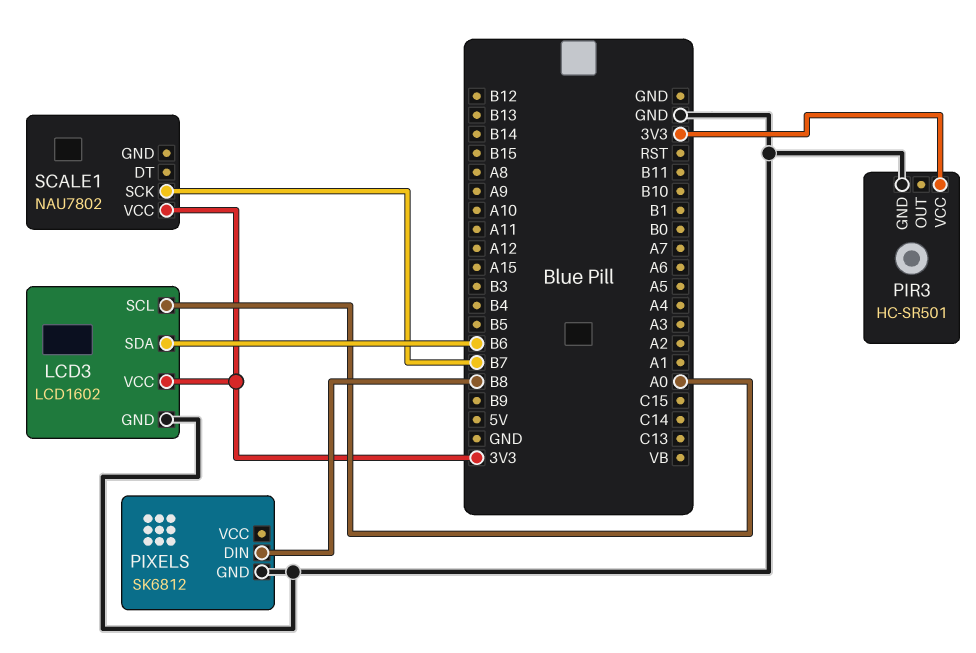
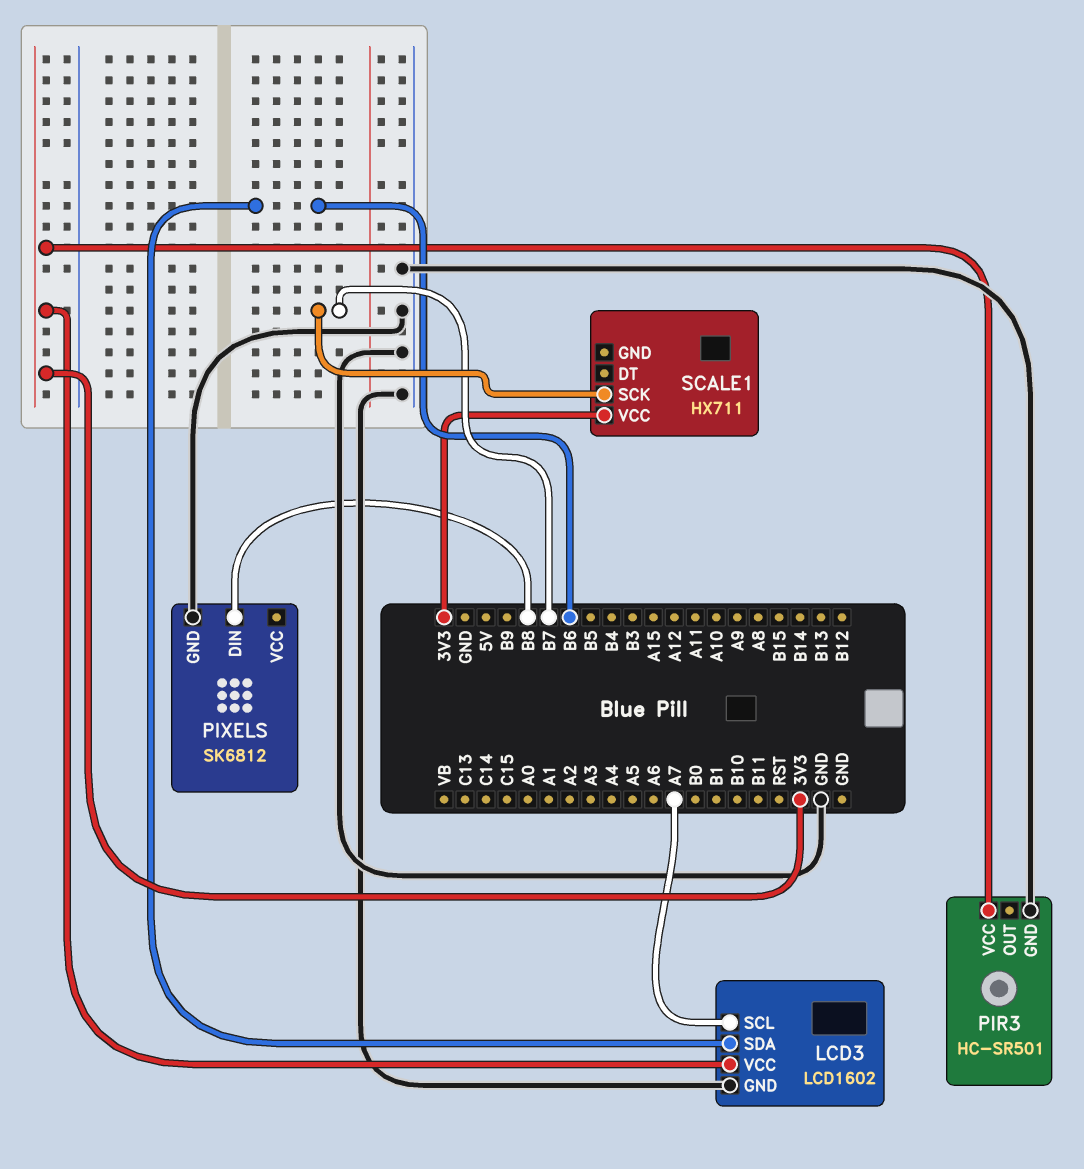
LCD3 pin SCL: A0 -> A7
SCALE1: NAU7802 -> HX711

